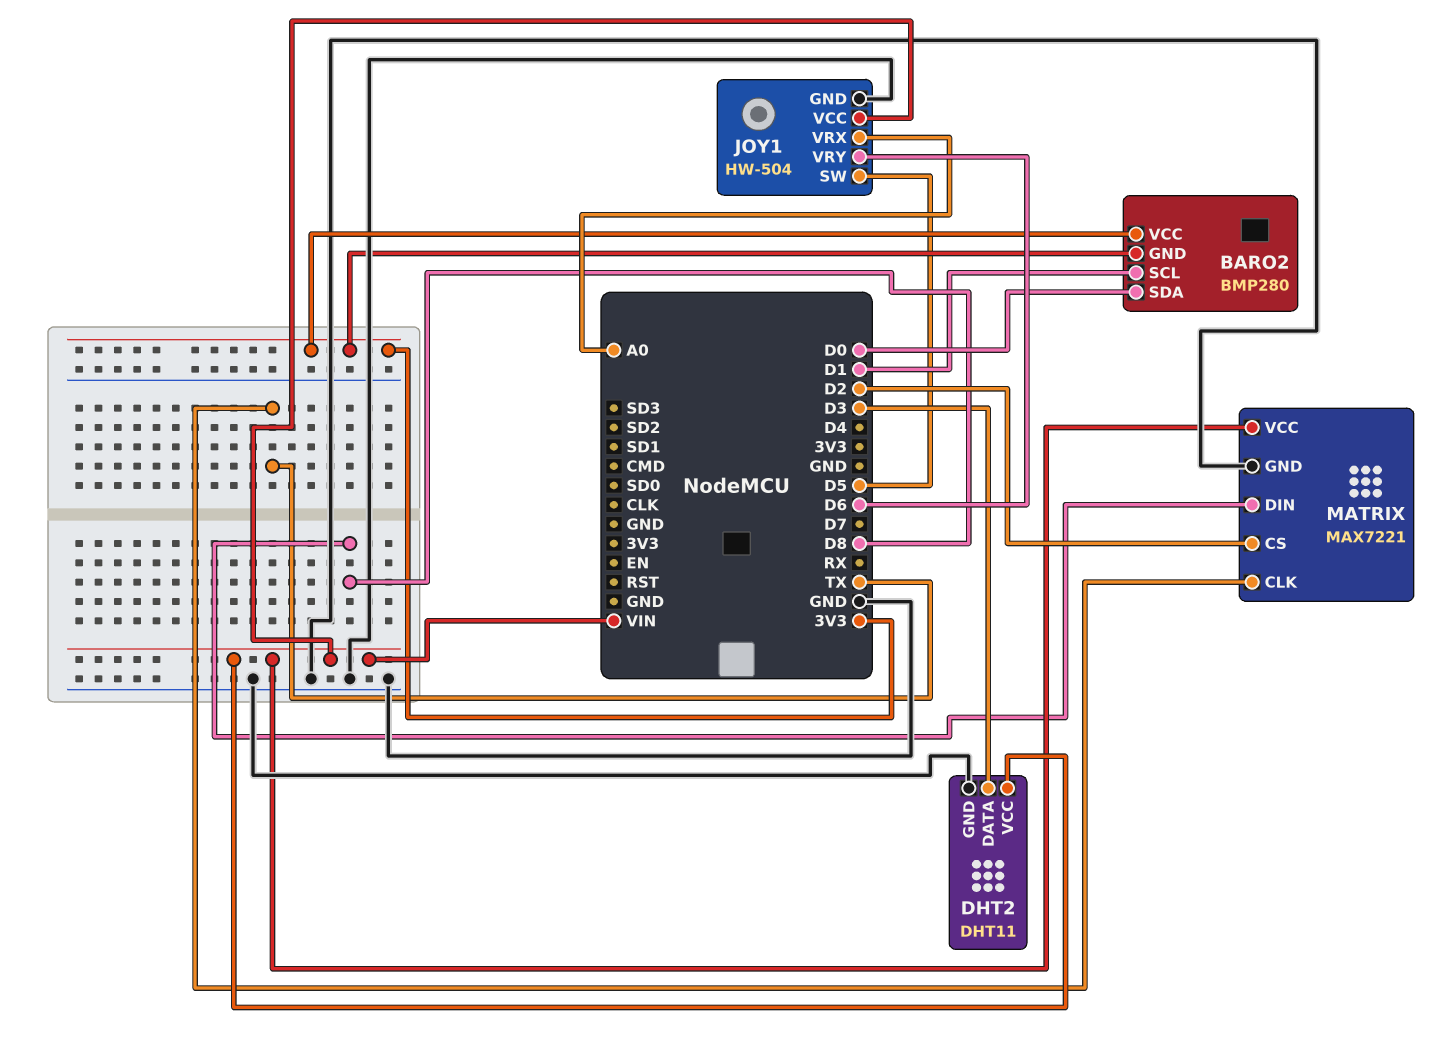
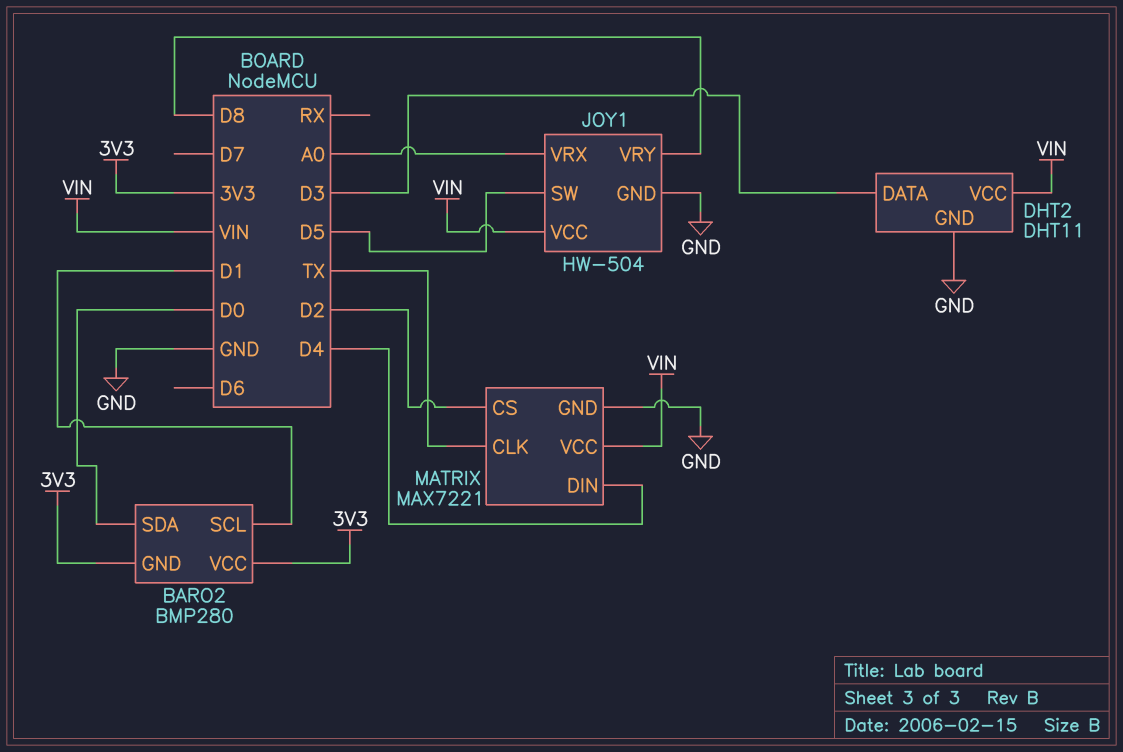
JOY1 pin VRY: D6 -> D8
MATRIX pin DIN: D8 -> D4

